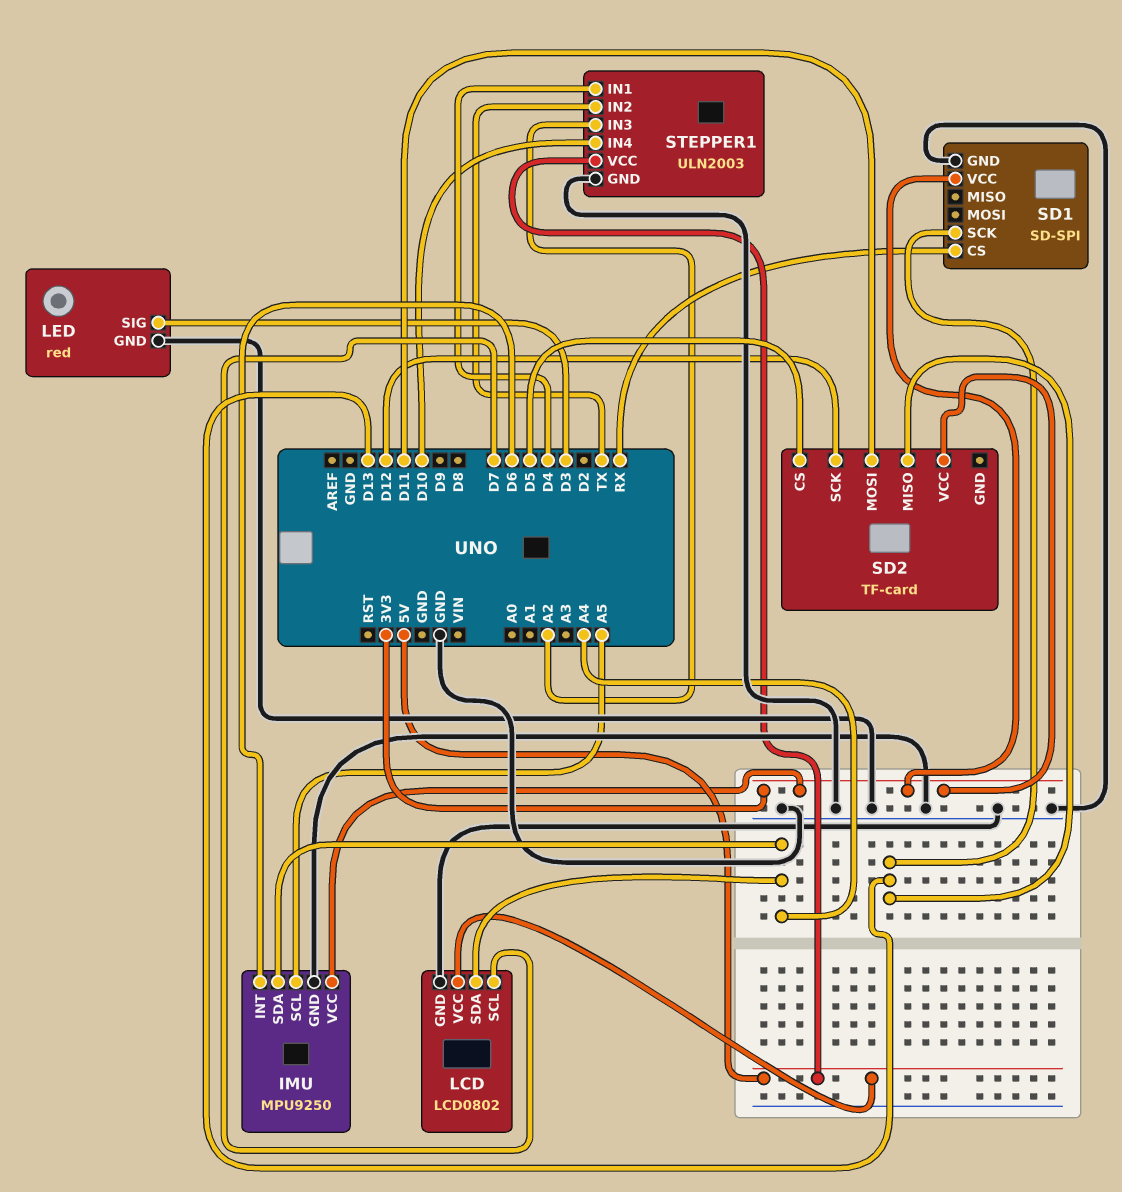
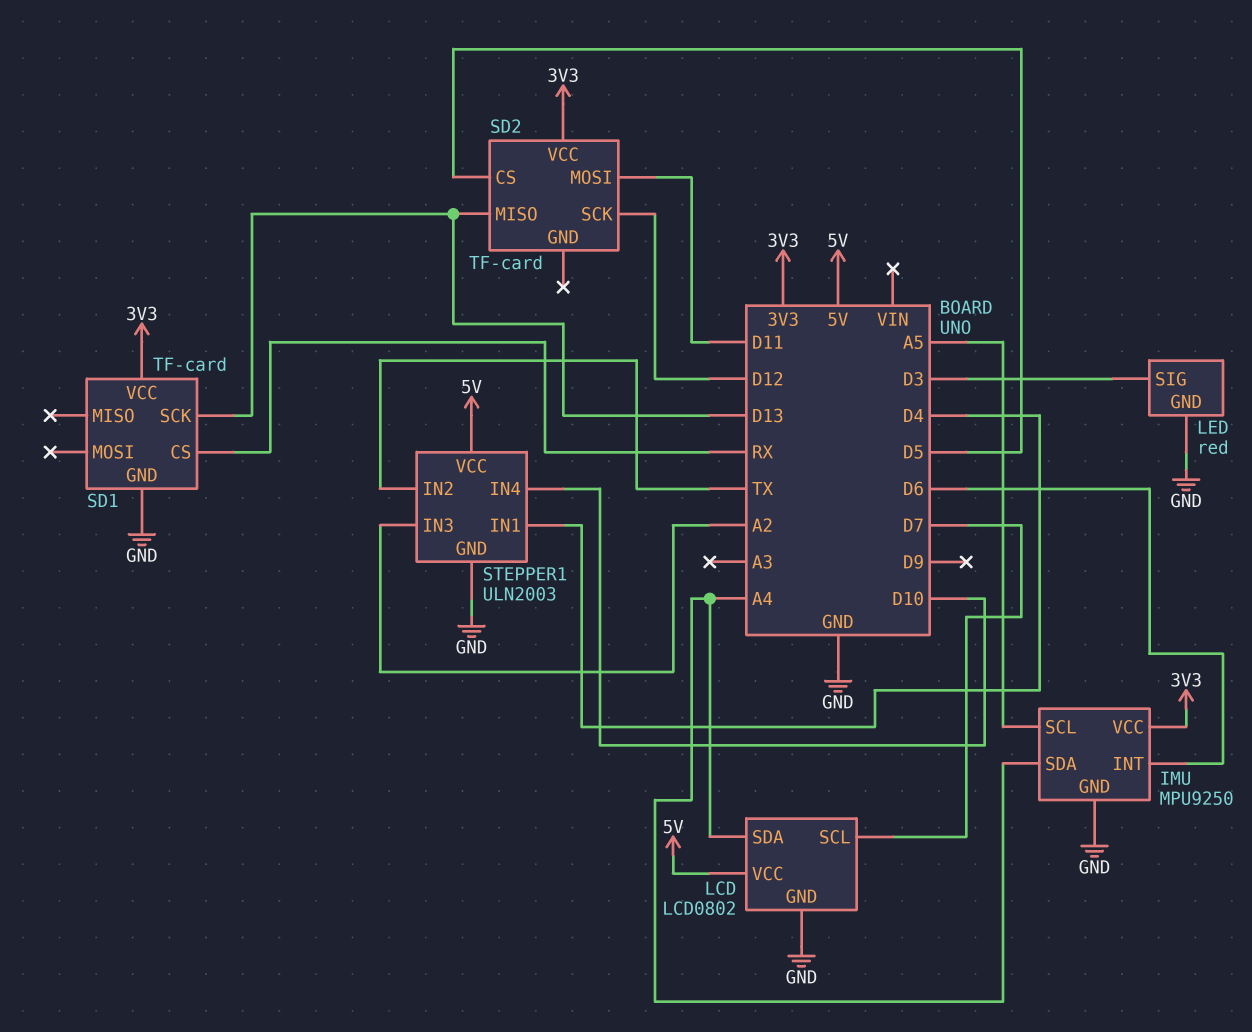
SD1: SD-SPI -> TF-card

